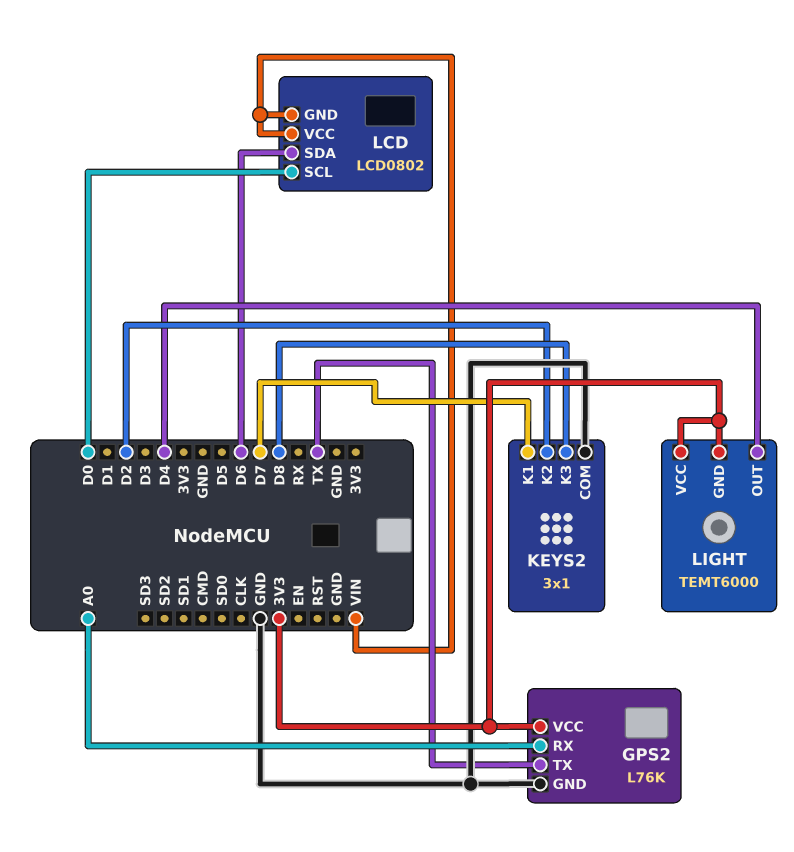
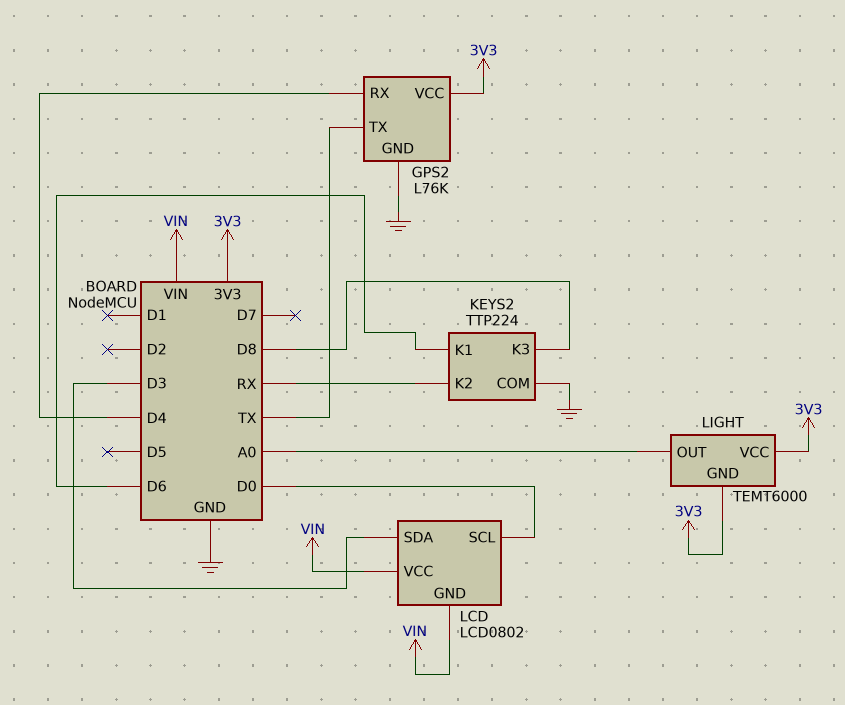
GPS2 pin RX: A0 -> D4
KEYS2: 3x1 -> TTP224
KEYS2 pin K1: D7 -> D6
KEYS2 pin K2: D2 -> RX
LCD pin SDA: D6 -> D3
LIGHT pin OUT: D4 -> A0

